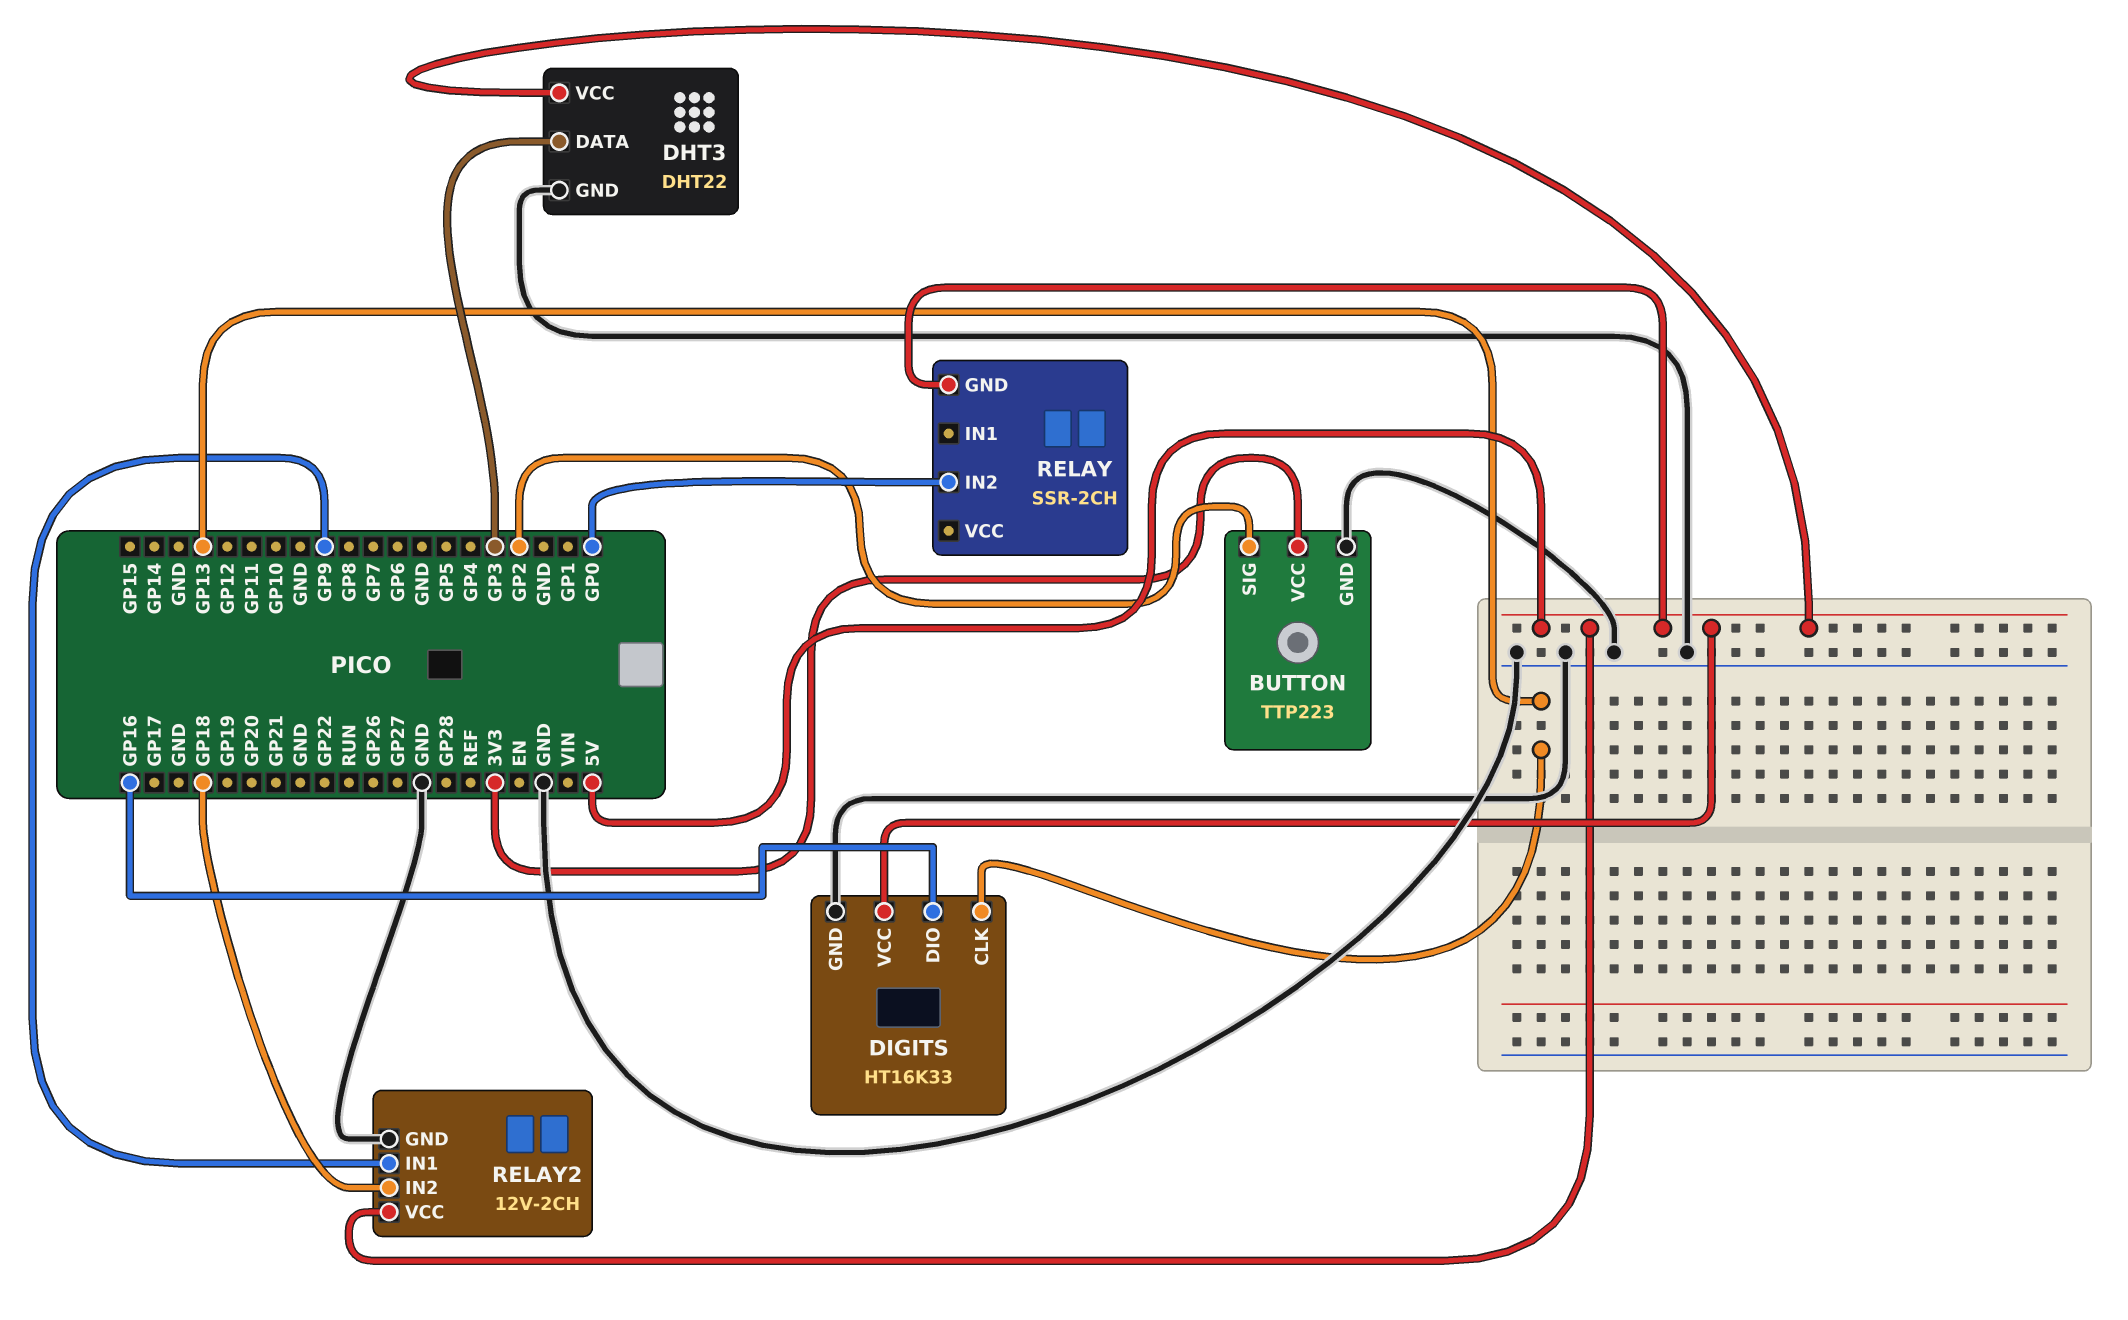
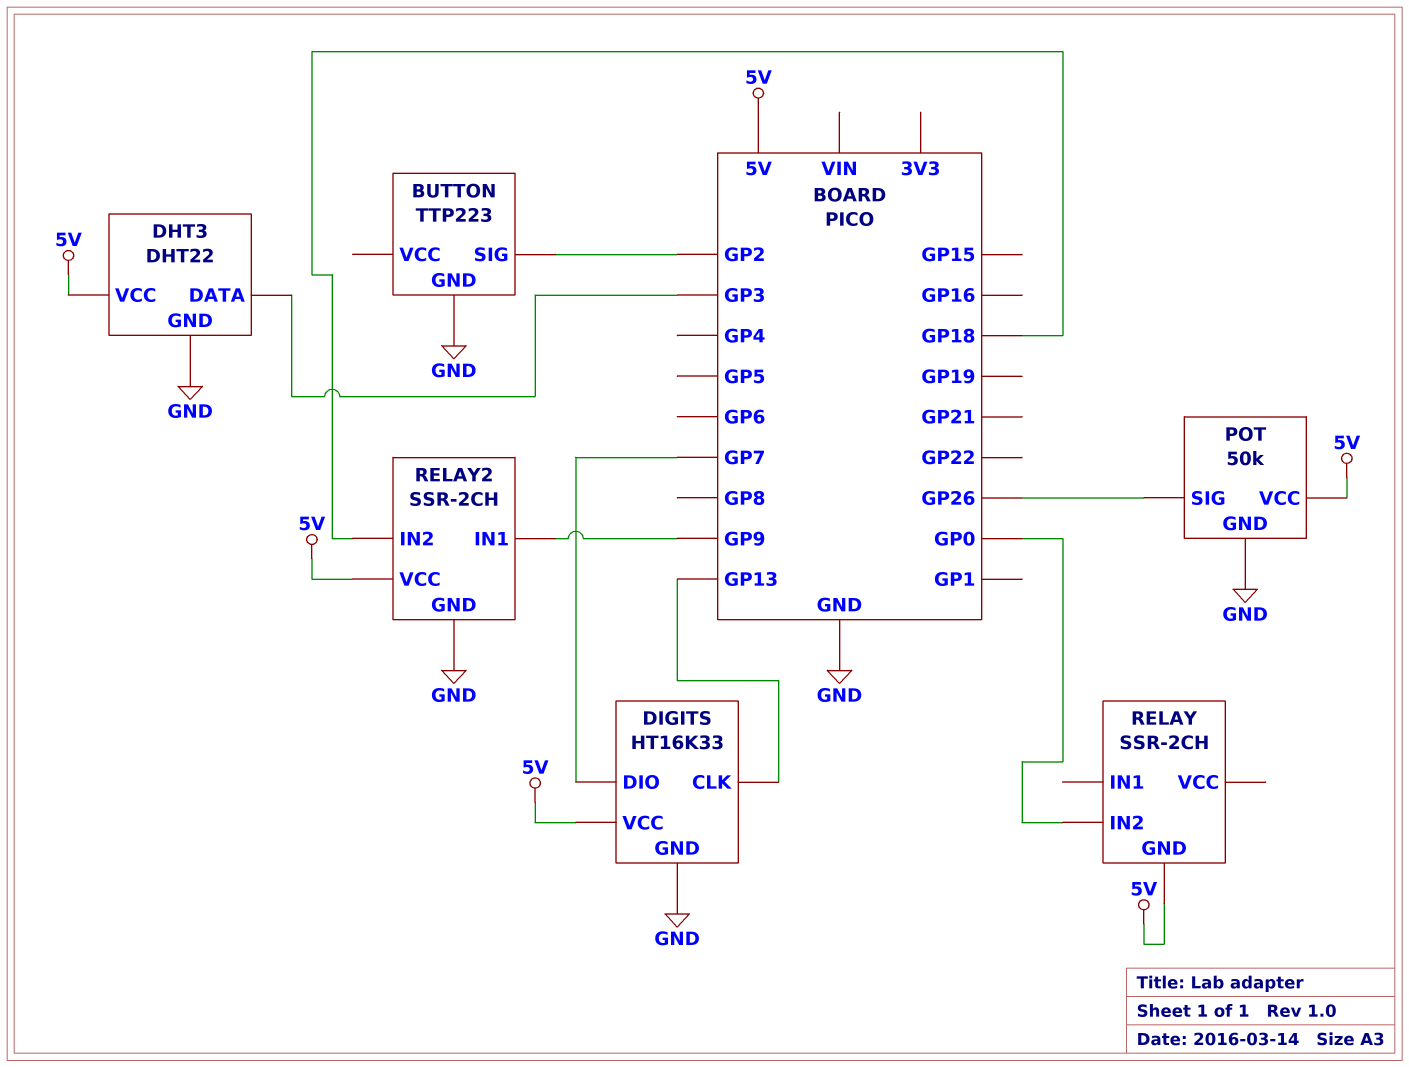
BUTTON pin VCC: 3V3 -> none
DIGITS pin DIO: GP16 -> GP7
POT: none -> 50k
POT pin GND: none -> GND
POT pin SIG: none -> GP26
POT pin VCC: none -> 5V
RELAY2: 12V-2CH -> SSR-2CH

